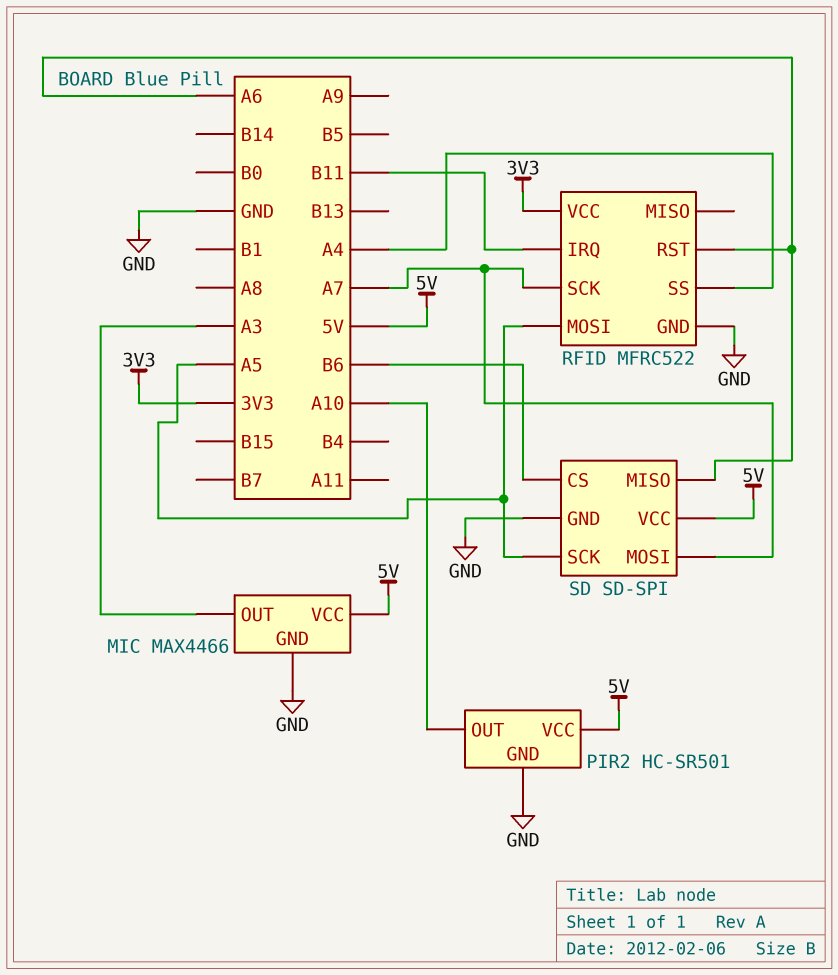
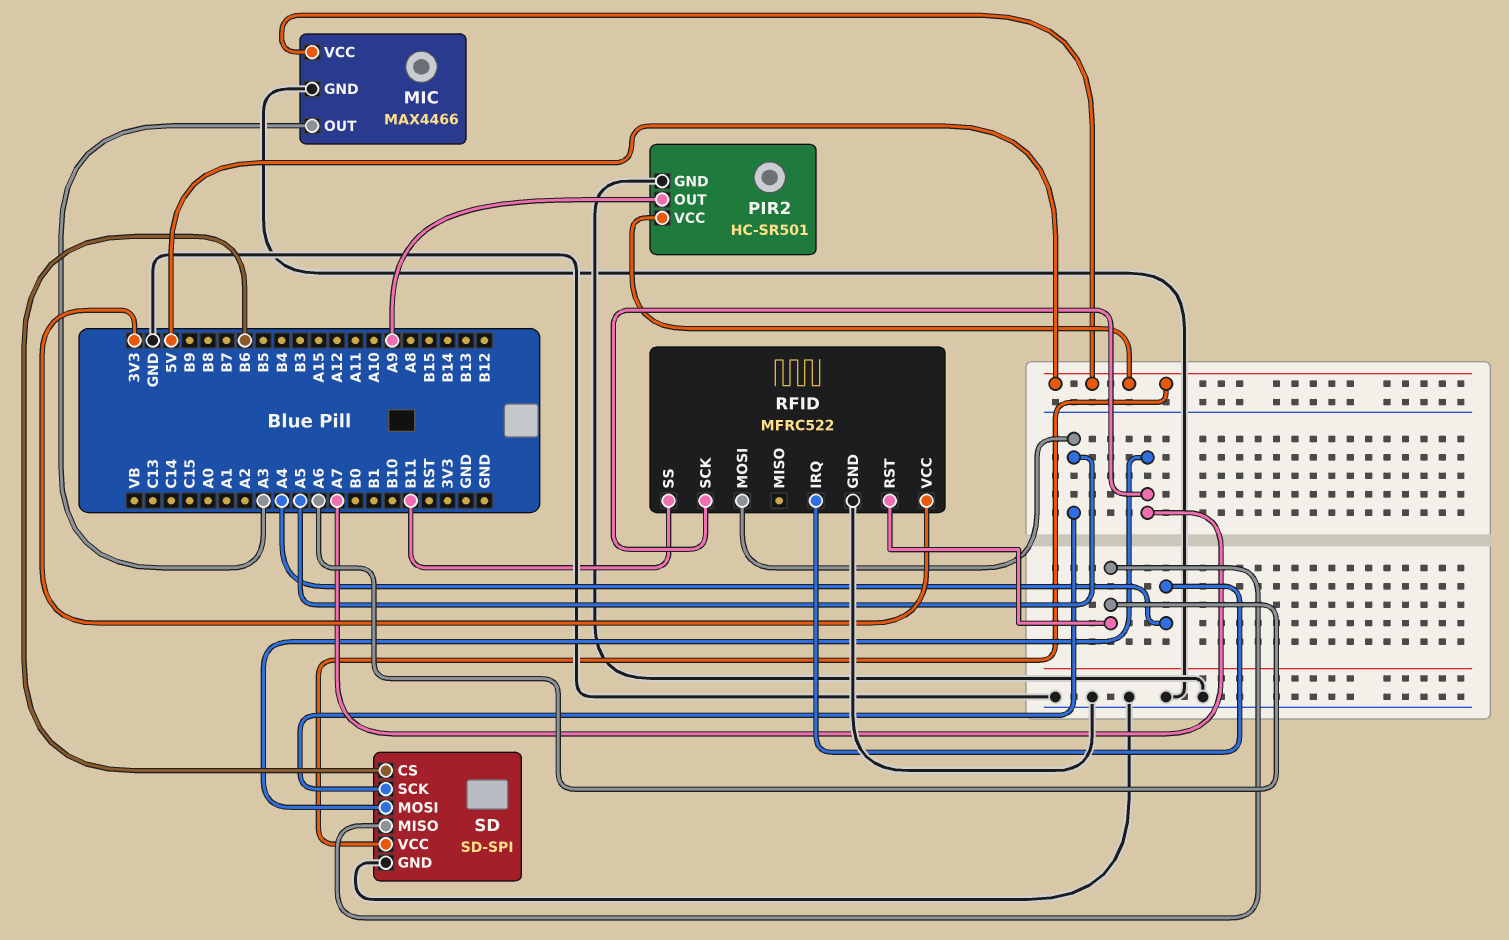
PIR2 pin OUT: A10 -> A9
RFID pin IRQ: B11 -> A4
RFID pin SS: A4 -> B11

